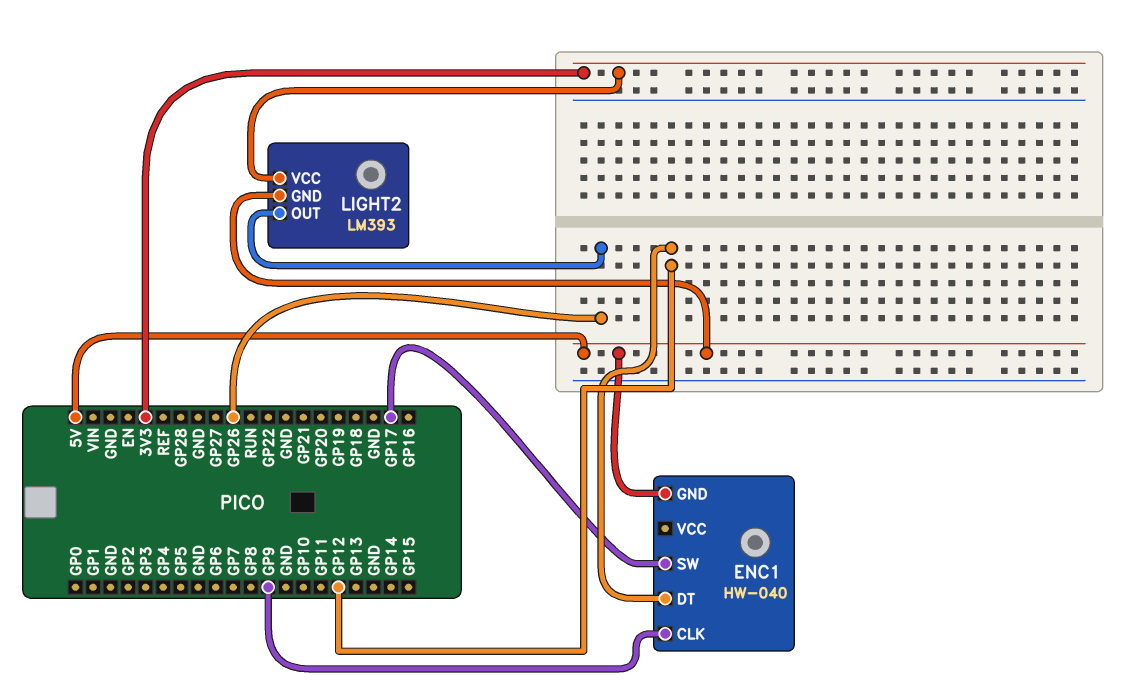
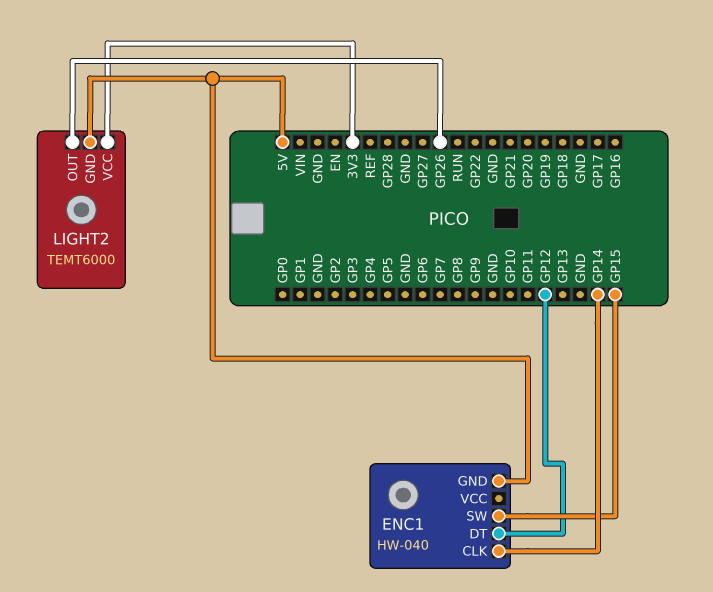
ENC1 pin CLK: GP9 -> GP14
ENC1 pin SW: GP17 -> GP15
LIGHT2: LM393 -> TEMT6000

